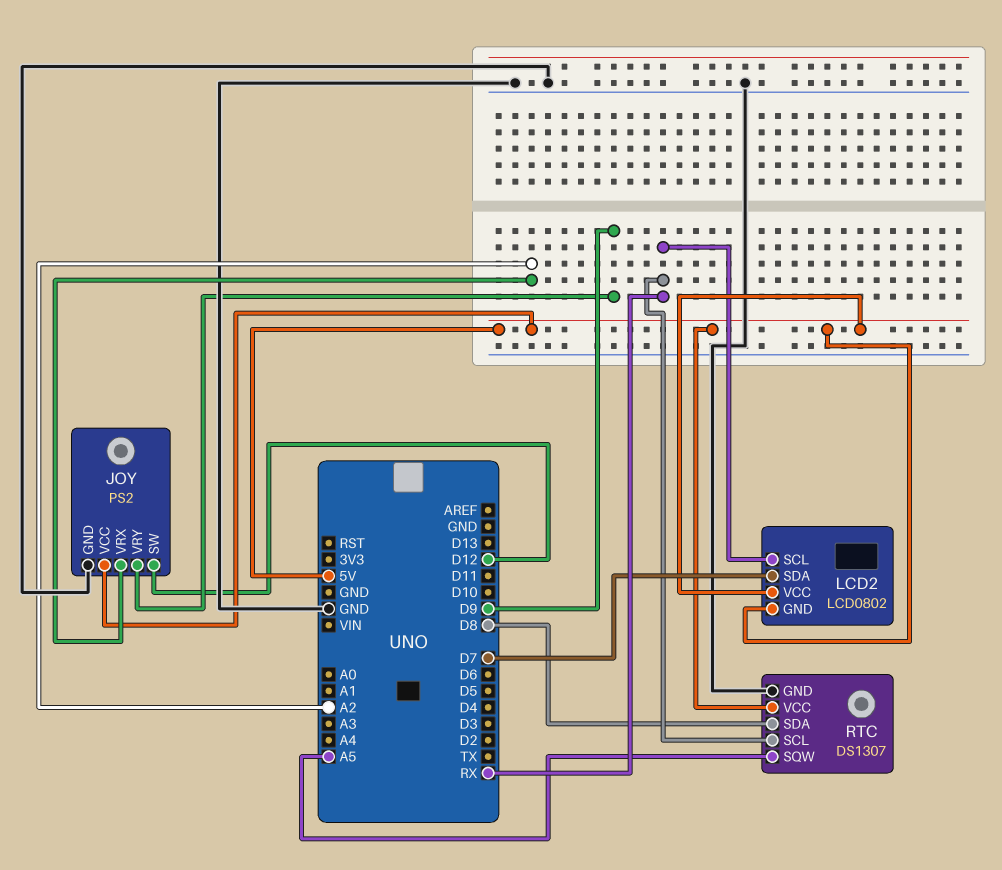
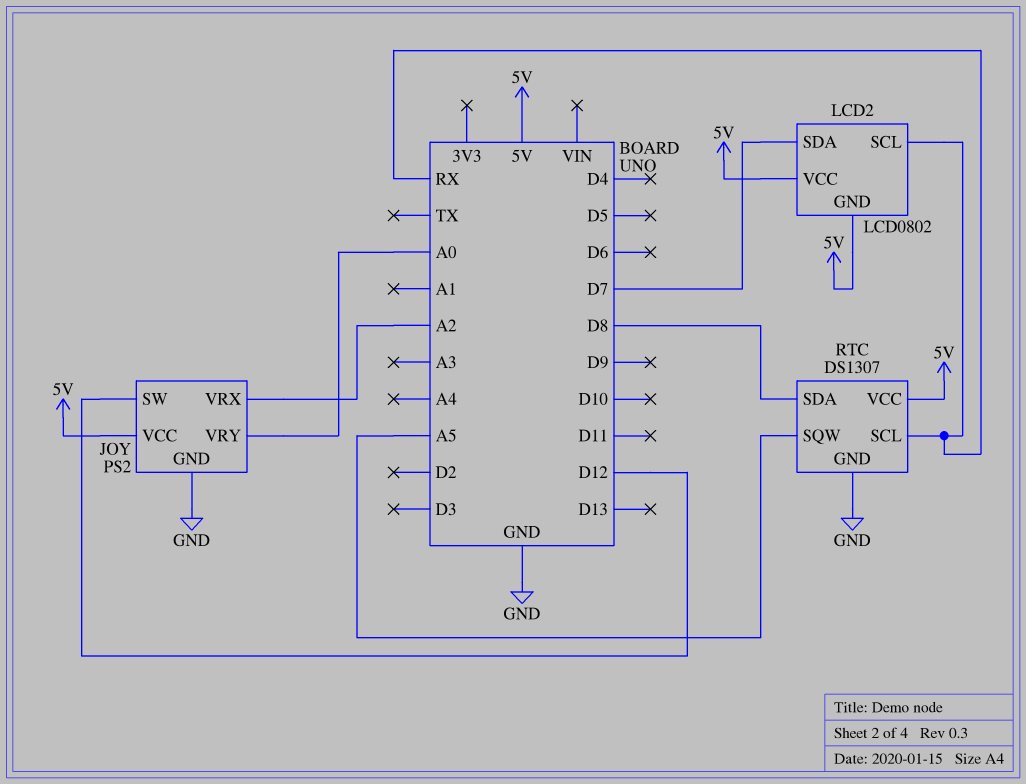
JOY pin VRY: D9 -> A0

